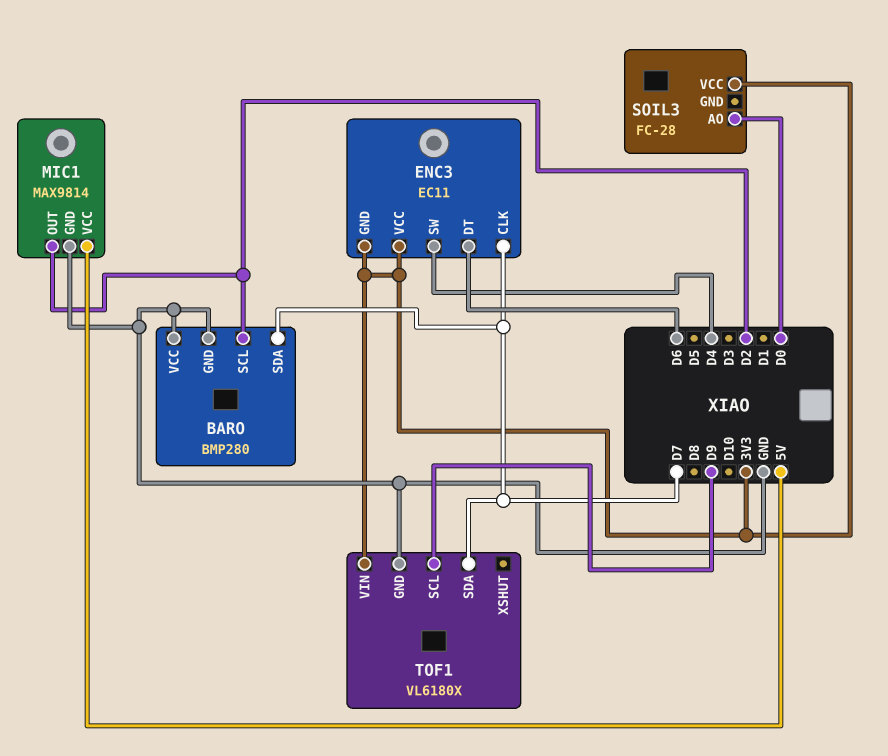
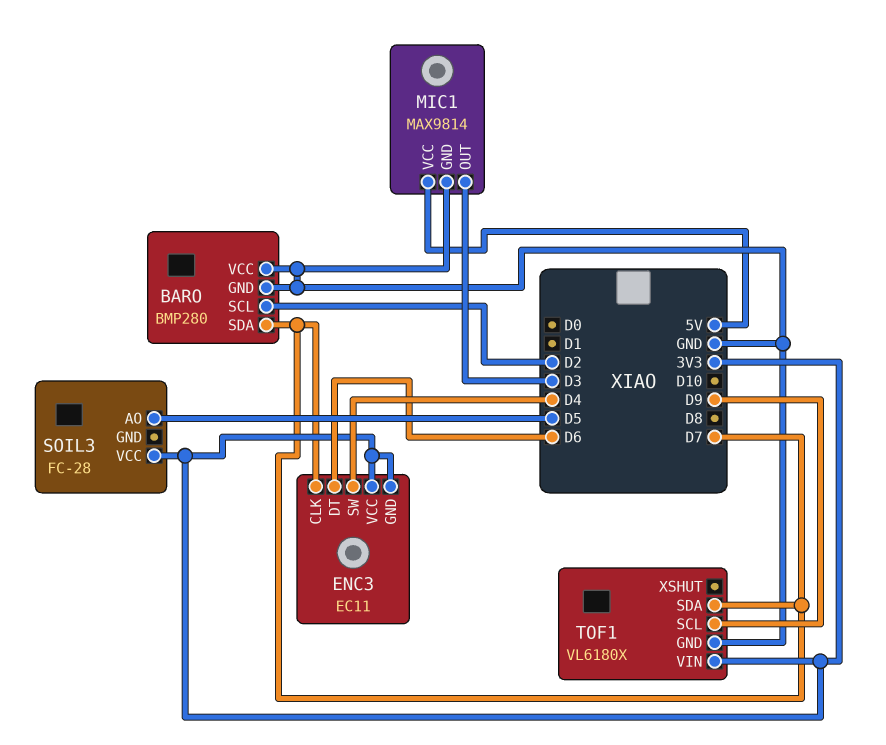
MIC1 pin OUT: D2 -> D3
SOIL3 pin AO: D0 -> D5

